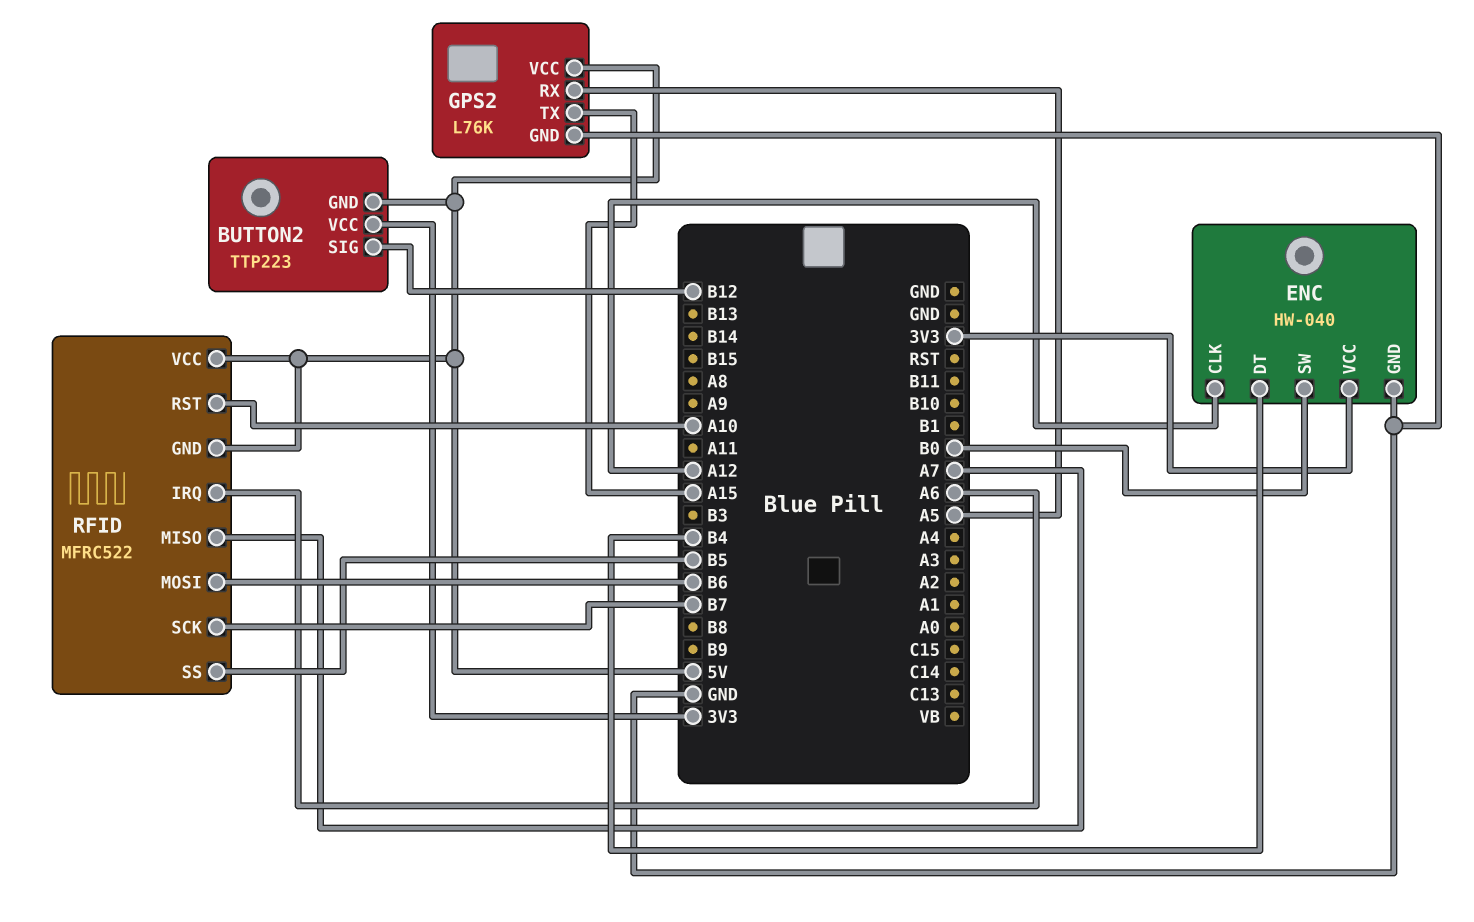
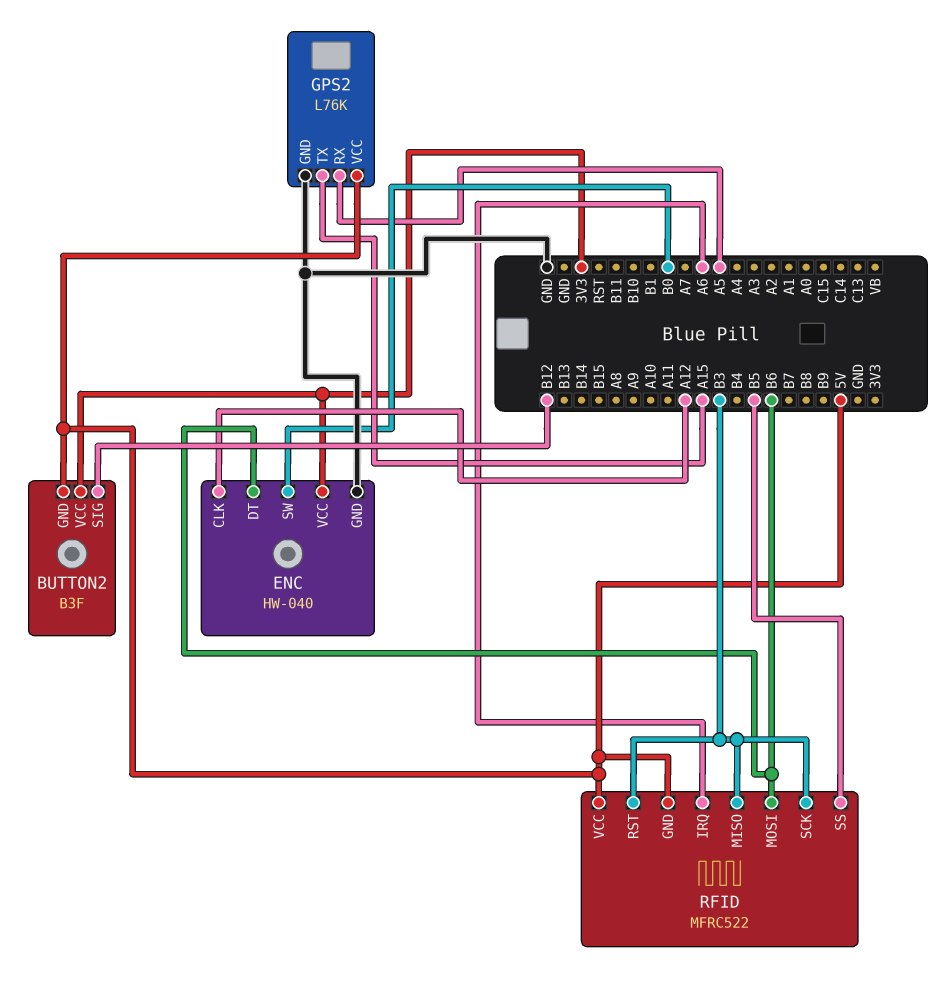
BUTTON2: TTP223 -> B3F
ENC pin DT: B4 -> B6
RFID pin MISO: A7 -> B3
RFID pin RST: A10 -> B3
RFID pin SCK: B7 -> B3

